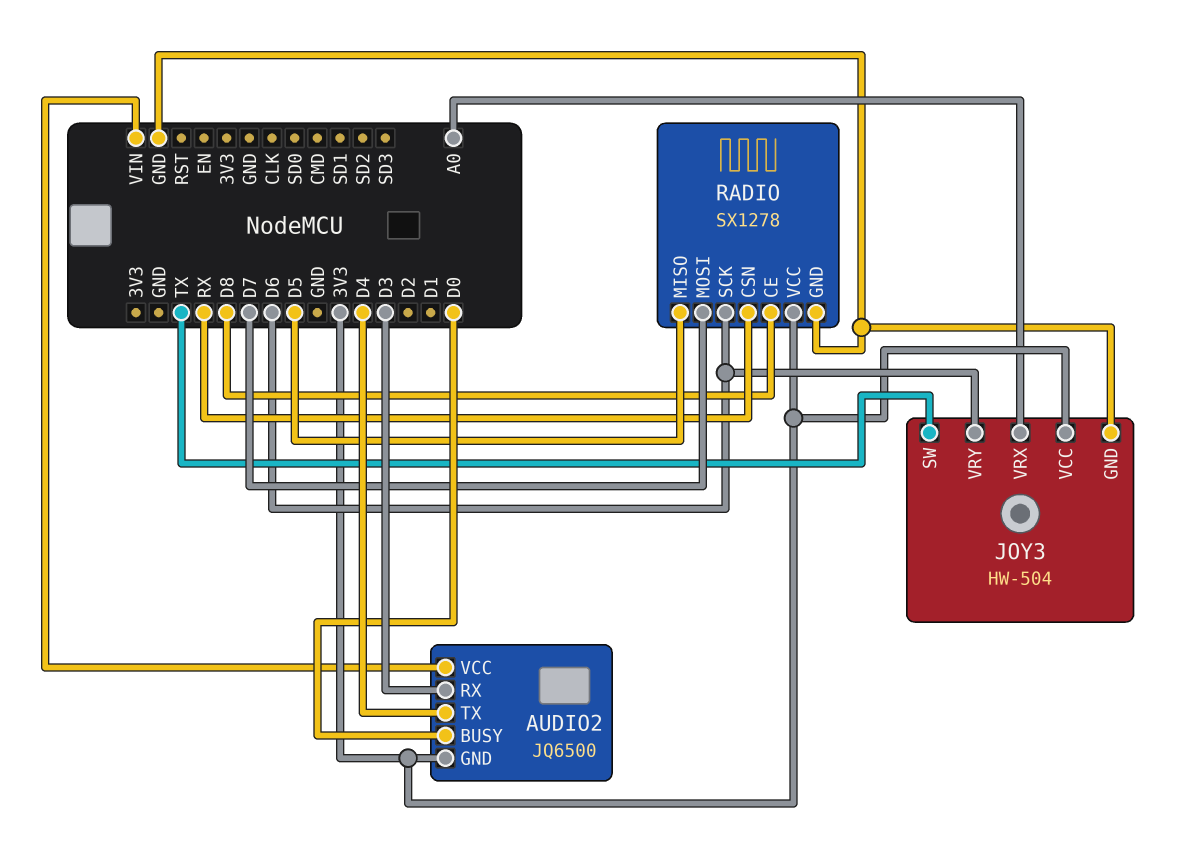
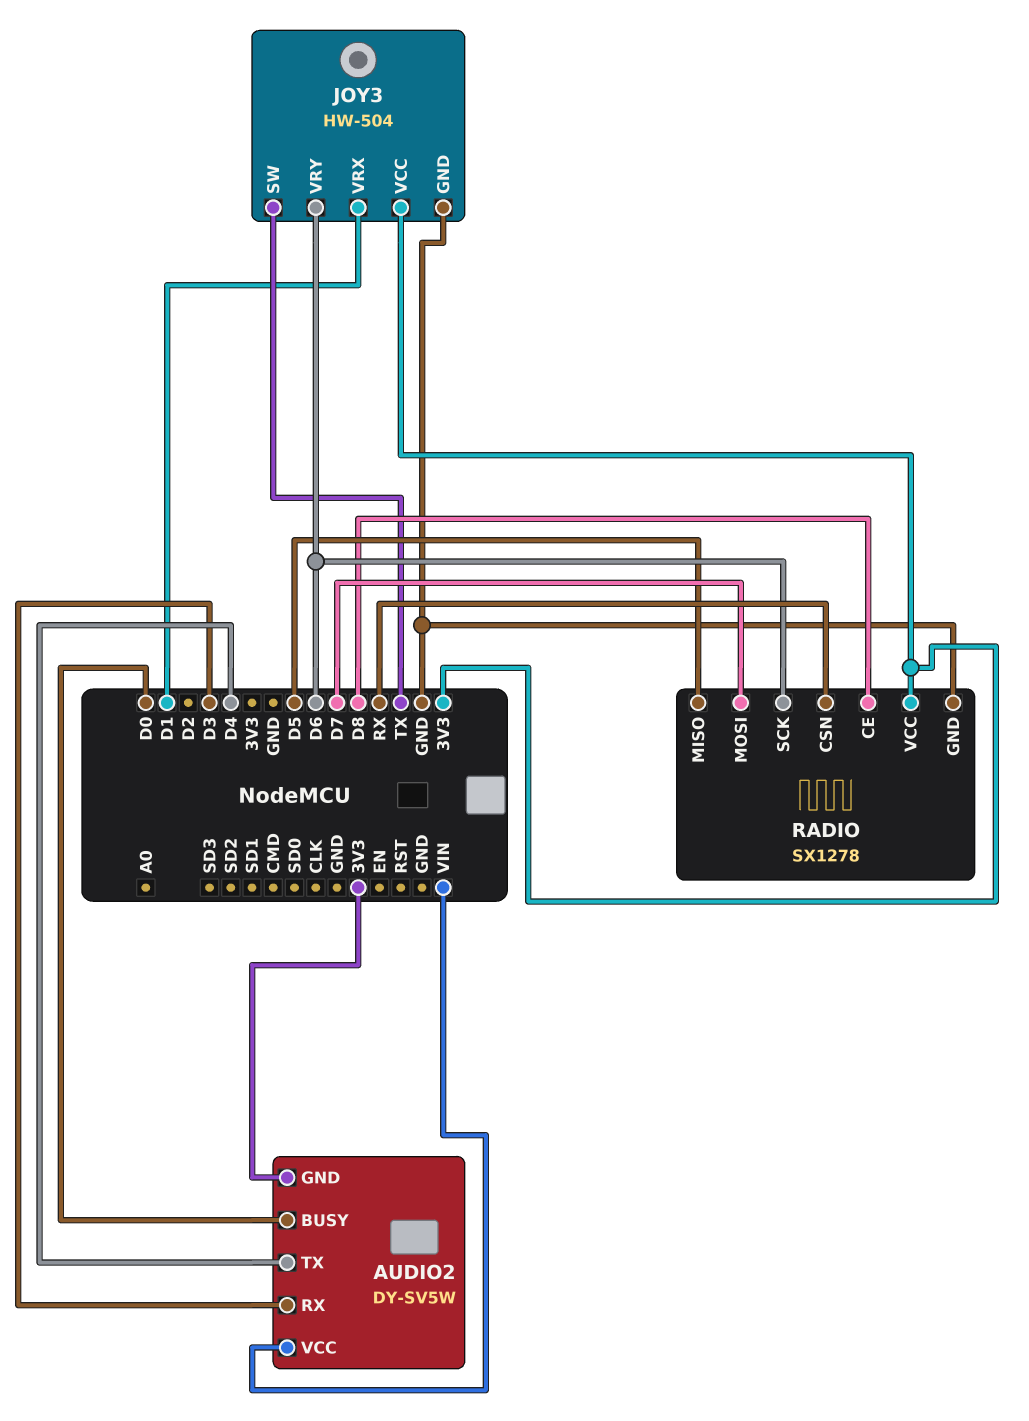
AUDIO2: JQ6500 -> DY-SV5W
JOY3 pin VRX: A0 -> D1

